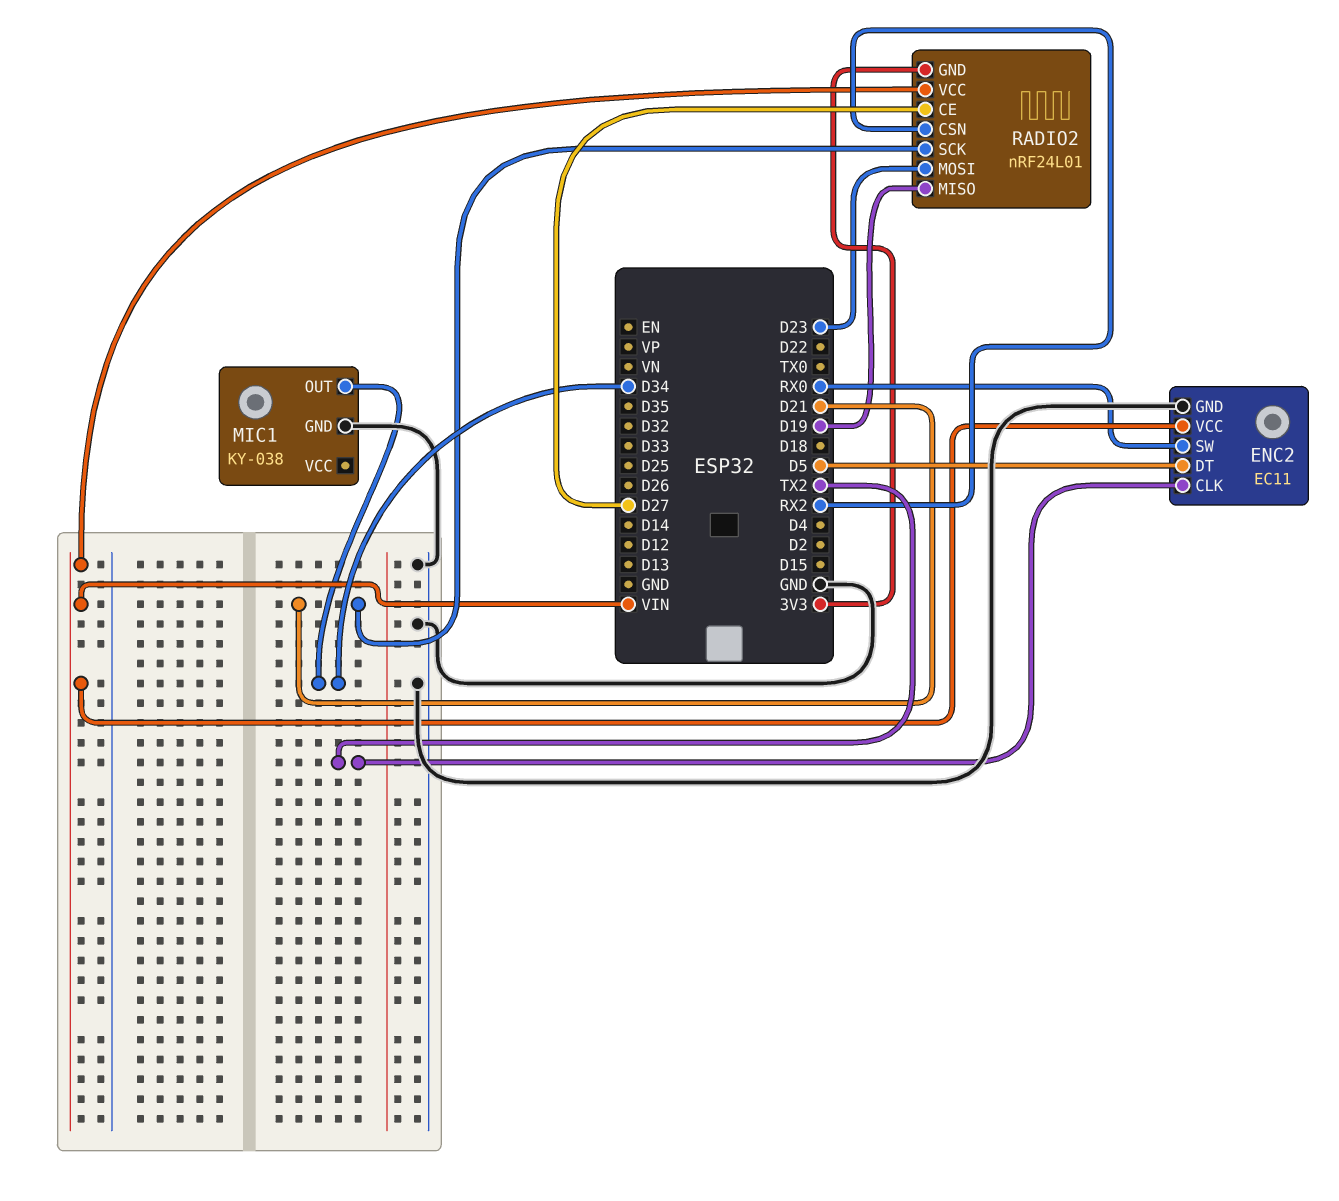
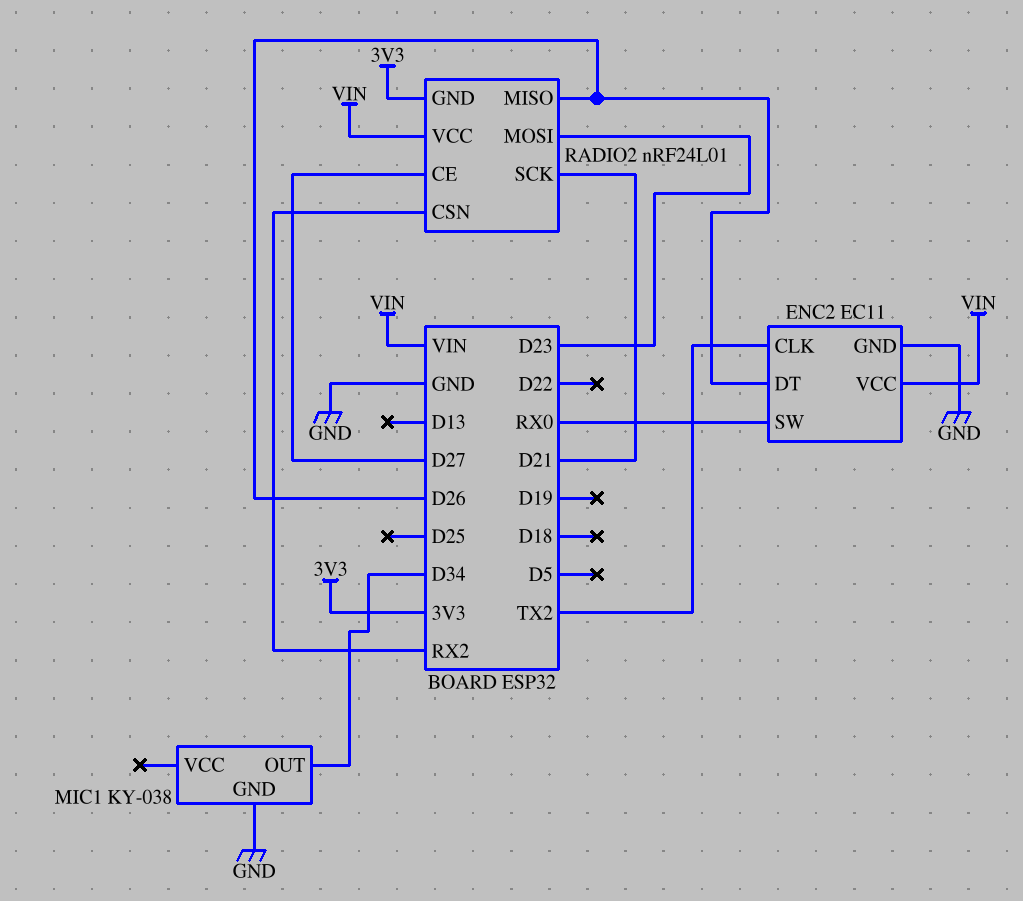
ENC2 pin DT: D5 -> D26
RADIO2 pin MISO: D19 -> D26

